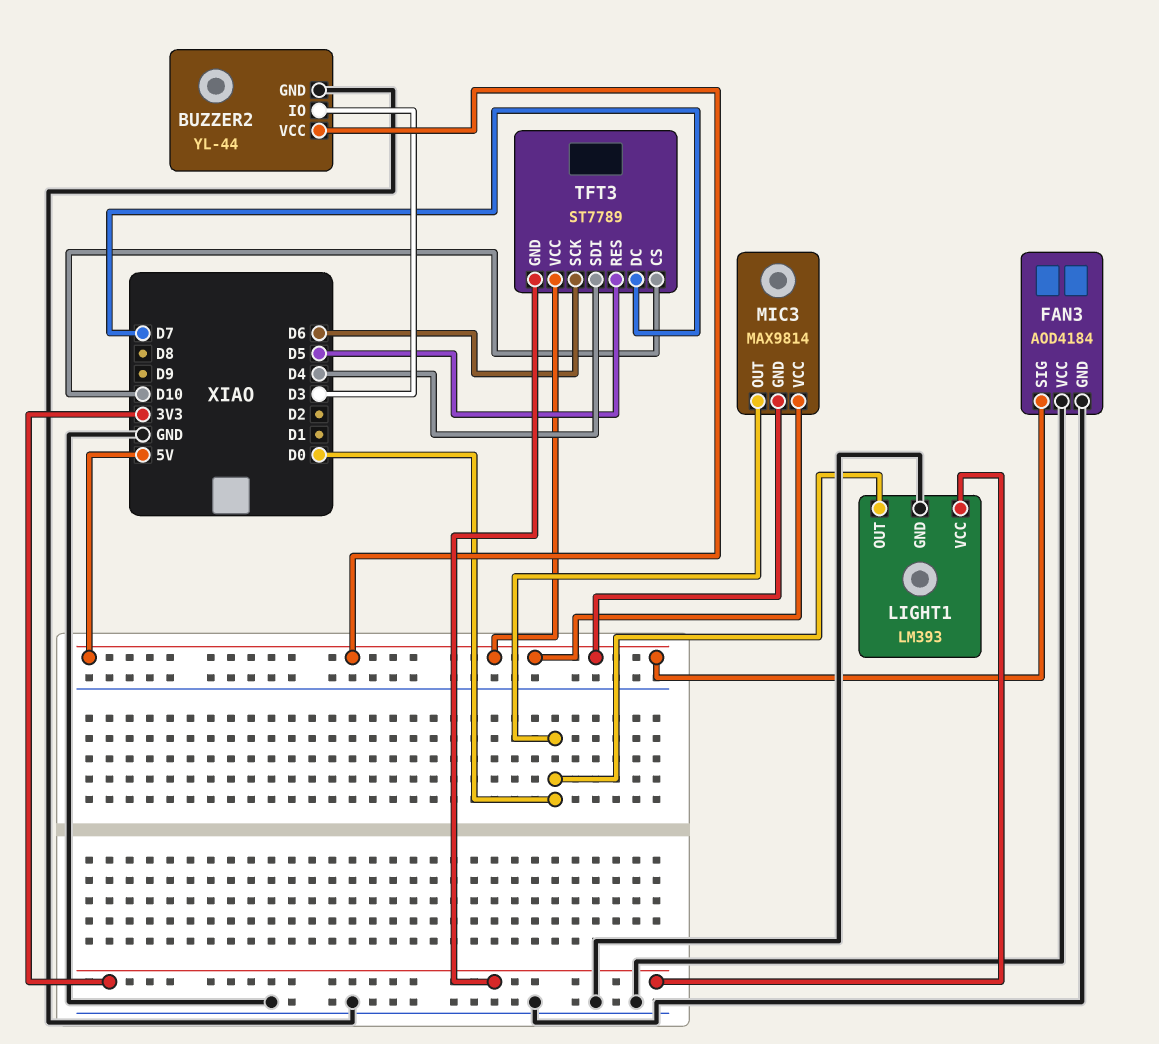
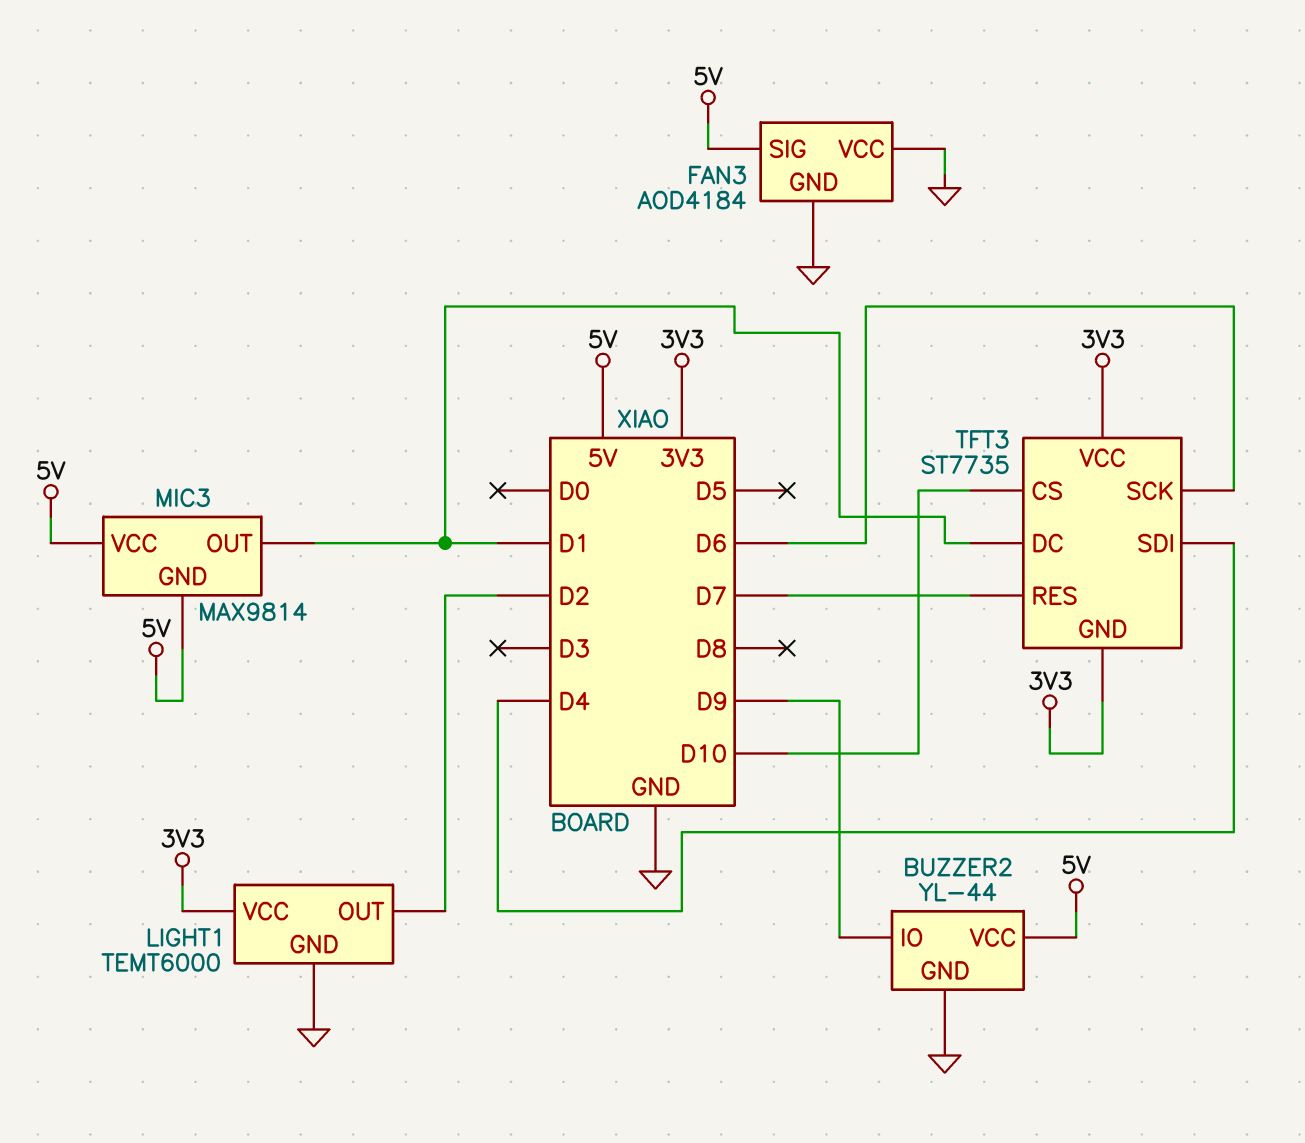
BUZZER2 pin IO: D3 -> D9
LIGHT1: LM393 -> TEMT6000
LIGHT1 pin OUT: D0 -> D2
MIC3 pin OUT: D0 -> D1
TFT3: ST7789 -> ST7735
TFT3 pin DC: D7 -> D1
TFT3 pin RES: D5 -> D7
TFT3 pin VCC: 5V -> 3V3

